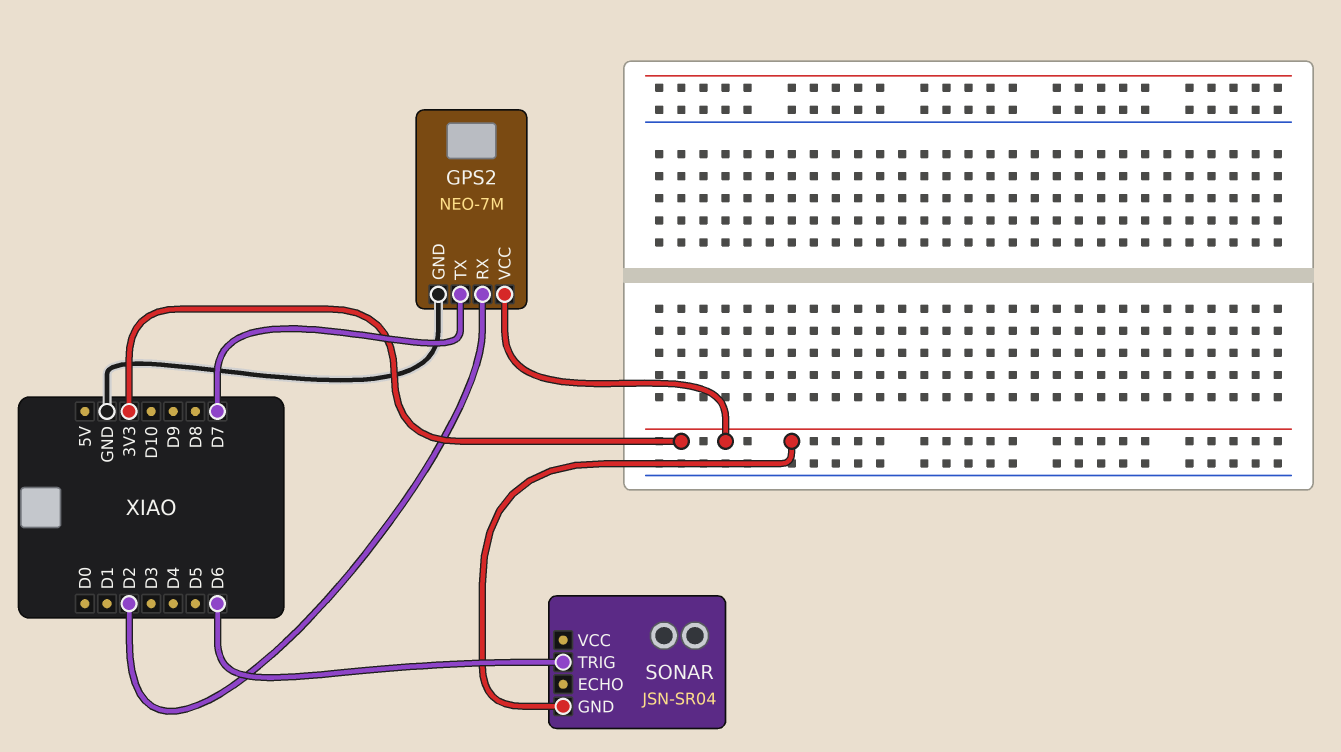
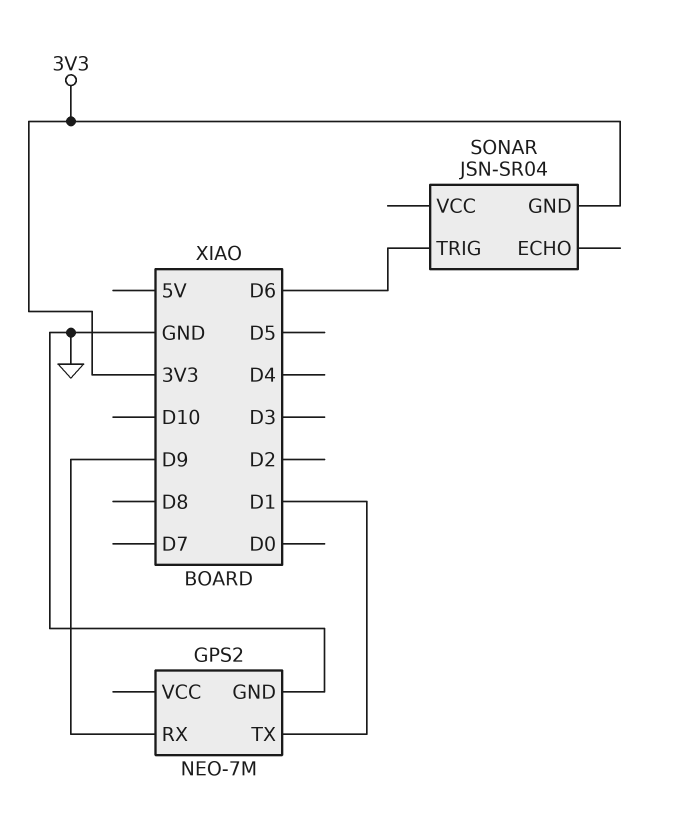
GPS2 pin RX: D2 -> D9
GPS2 pin TX: D7 -> D1
GPS2 pin VCC: 3V3 -> none

